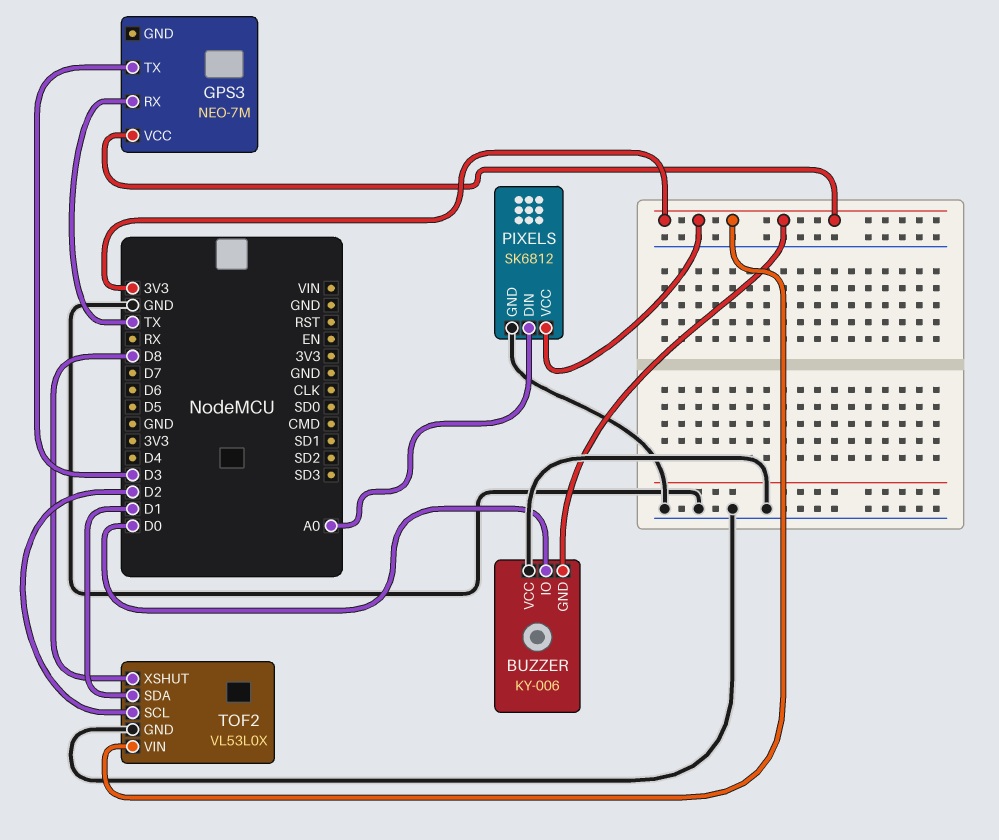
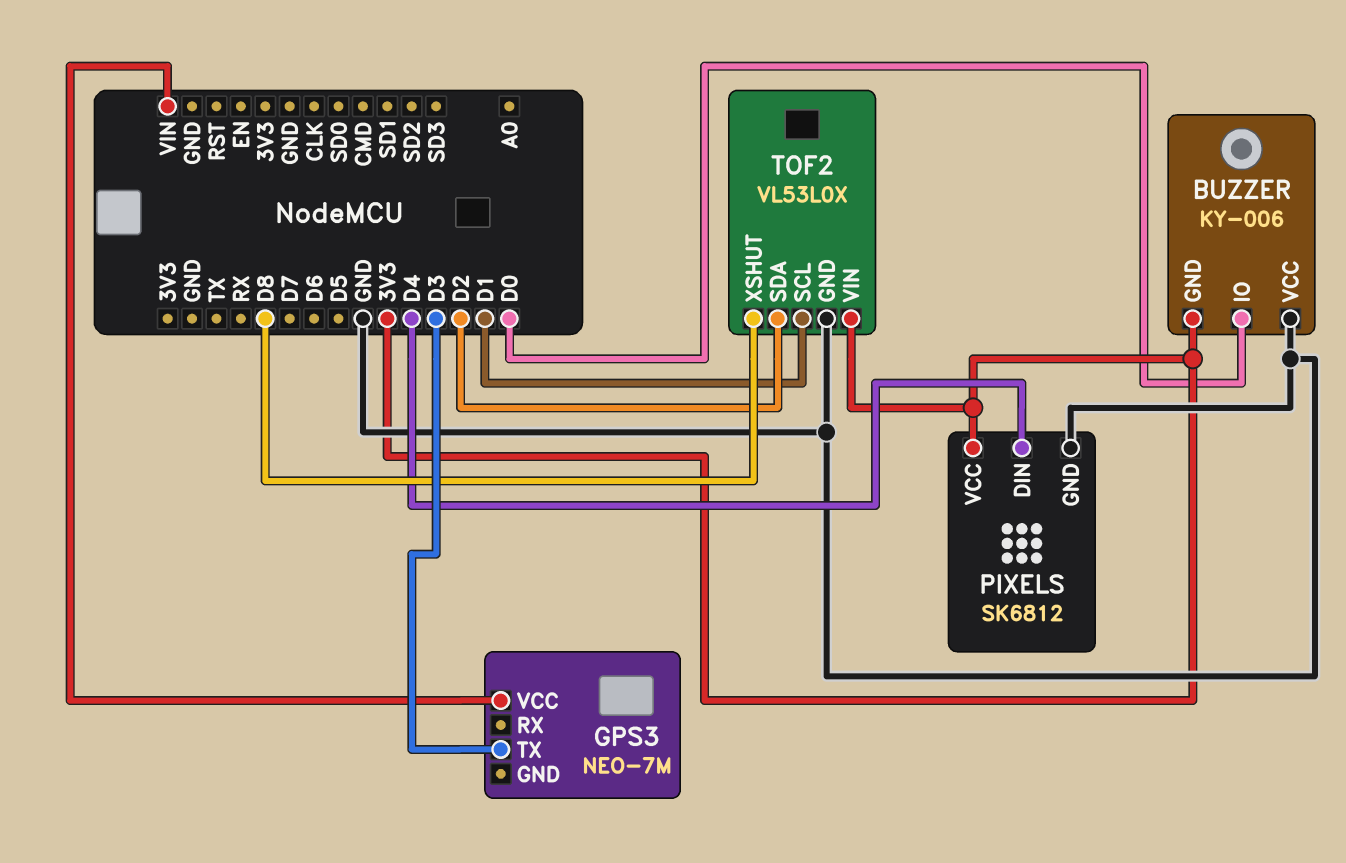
GPS3 pin RX: TX -> none
GPS3 pin VCC: 3V3 -> VIN
PIXELS pin DIN: A0 -> D4
TOF2 pin SCL: D2 -> D1
TOF2 pin SDA: D1 -> D2

